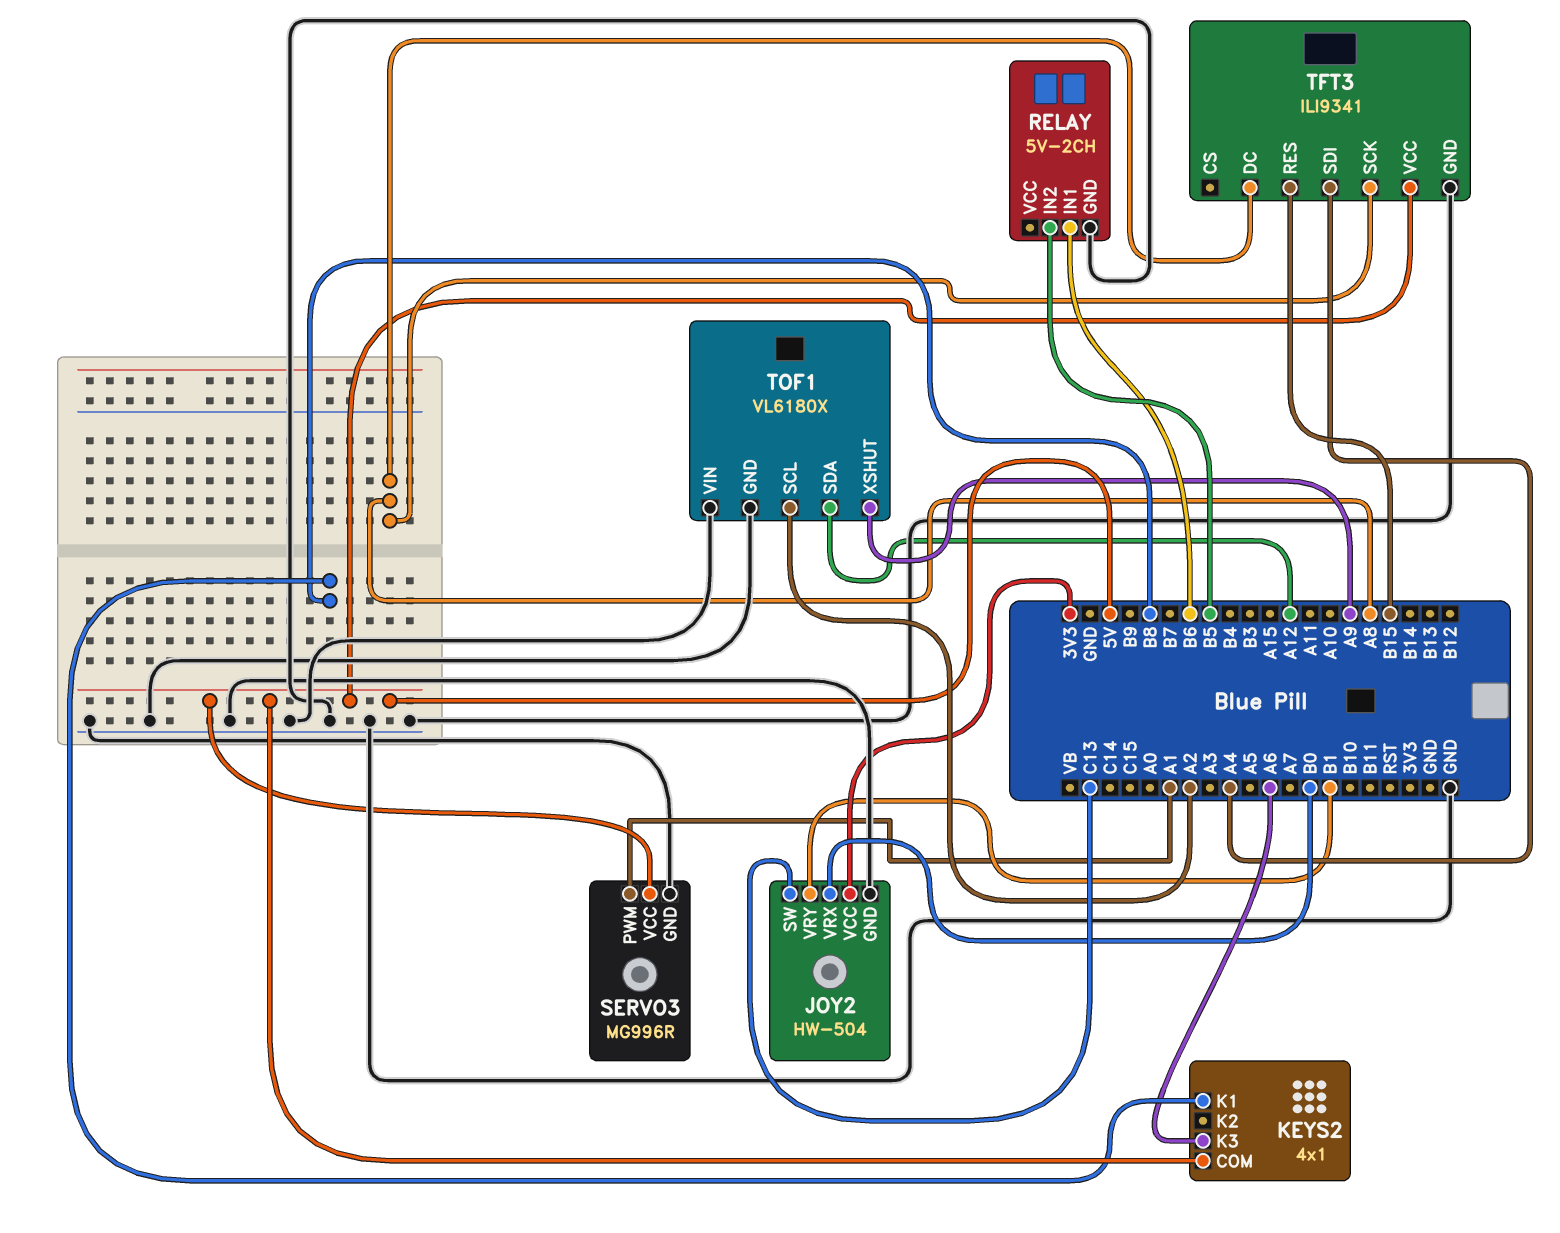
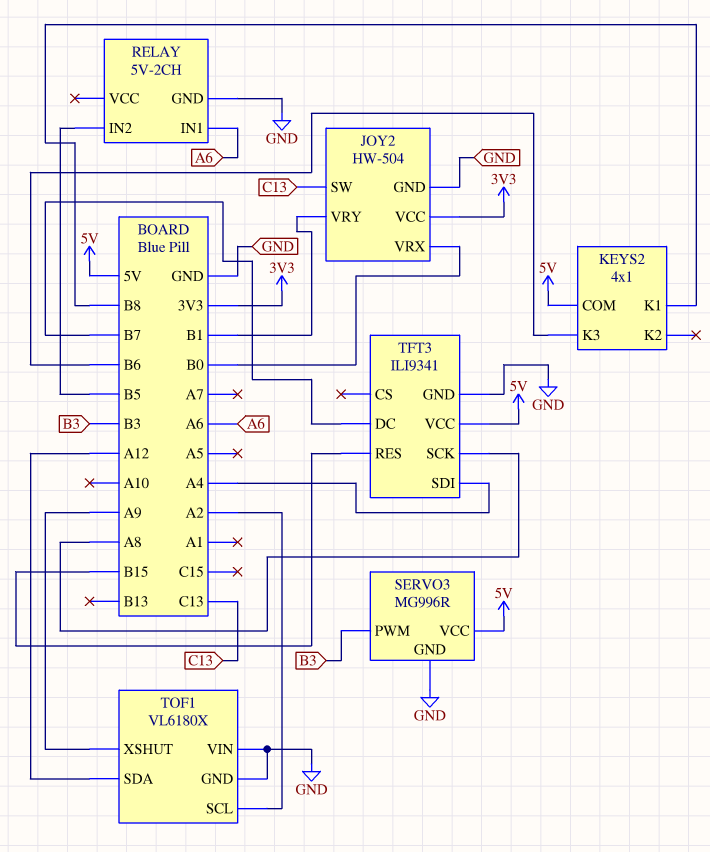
KEYS2 pin K3: A6 -> B6
RELAY pin IN1: B6 -> A6
SERVO3 pin PWM: A1 -> B3
TFT3 pin DC: A8 -> B7

